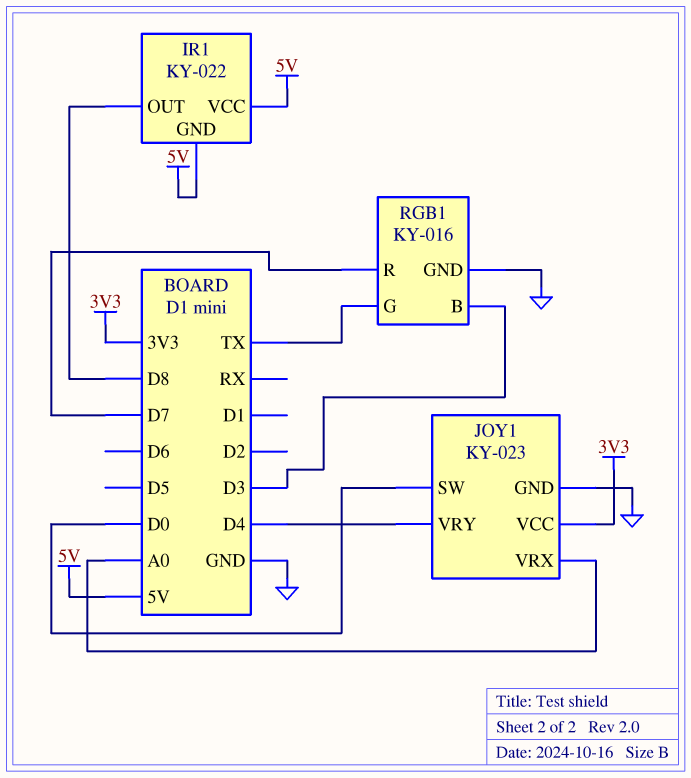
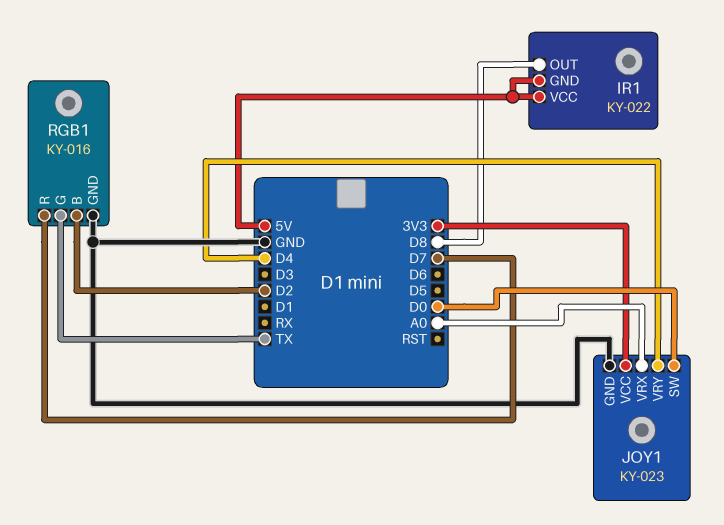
RGB1 pin B: D3 -> D2

